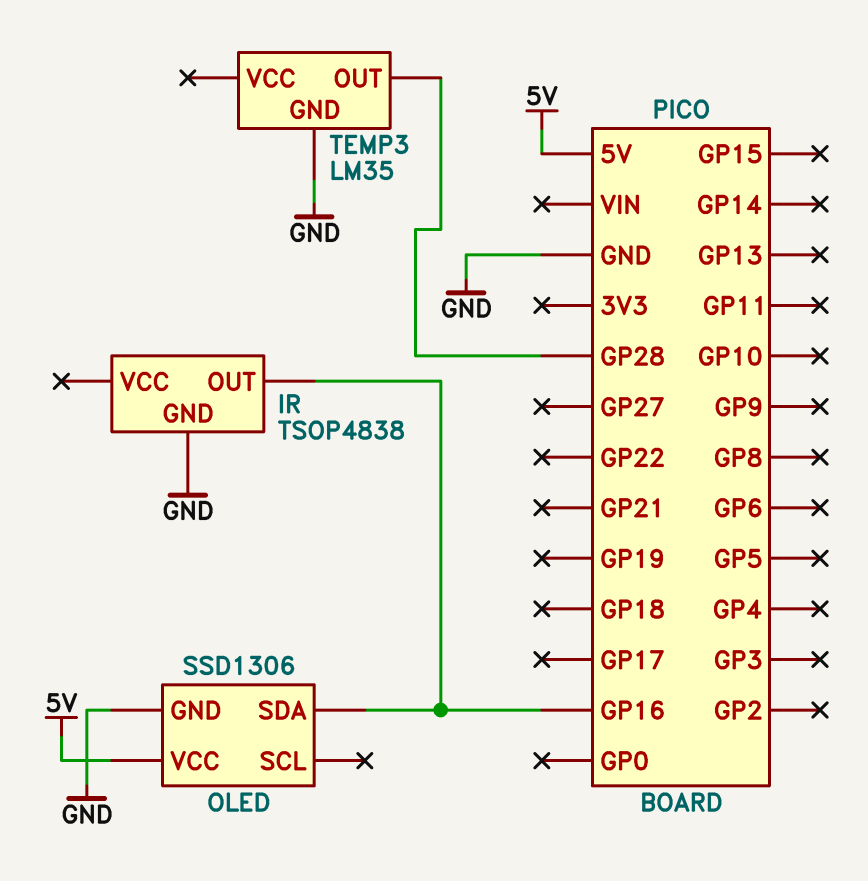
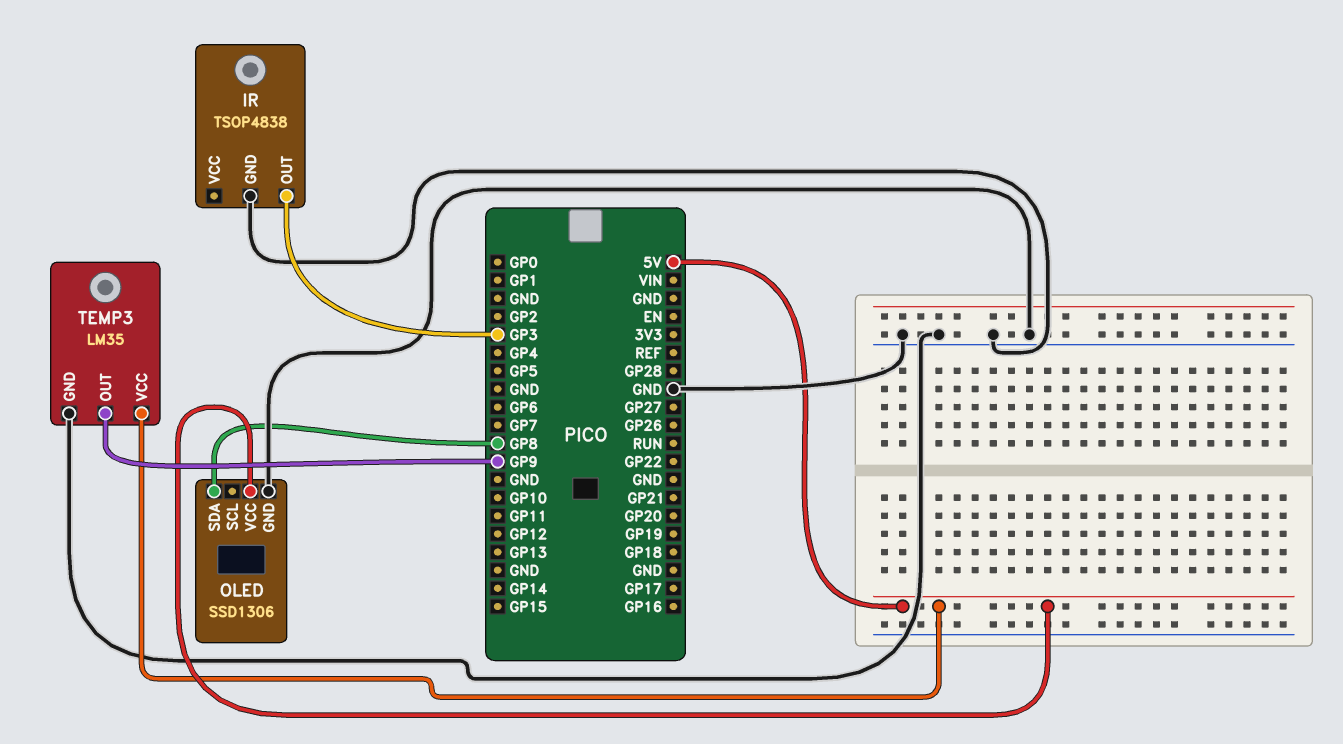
IR pin OUT: GP16 -> GP3
OLED pin SDA: GP16 -> GP8
TEMP3 pin OUT: GP28 -> GP9
TEMP3 pin VCC: none -> 5V

